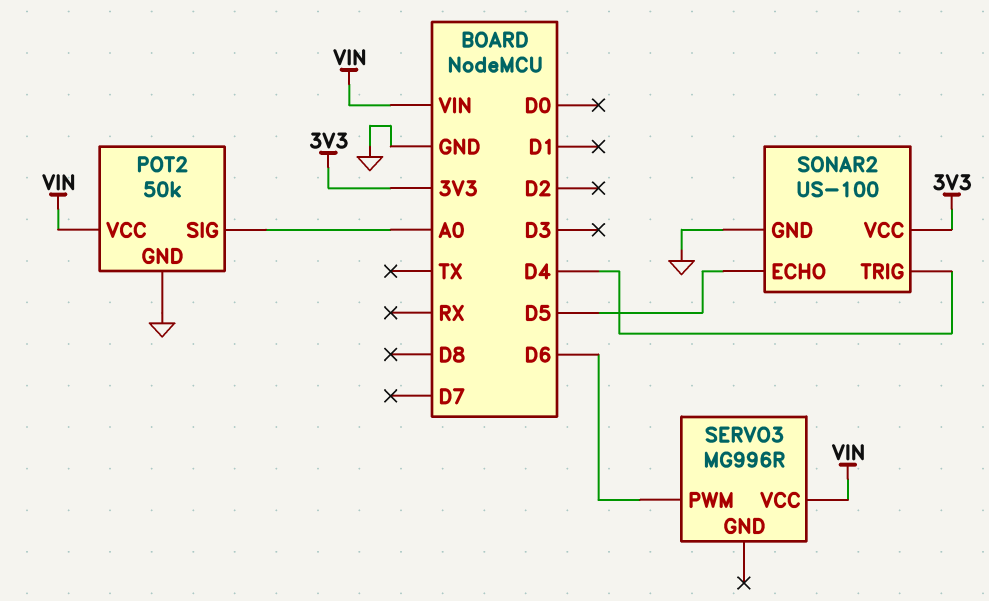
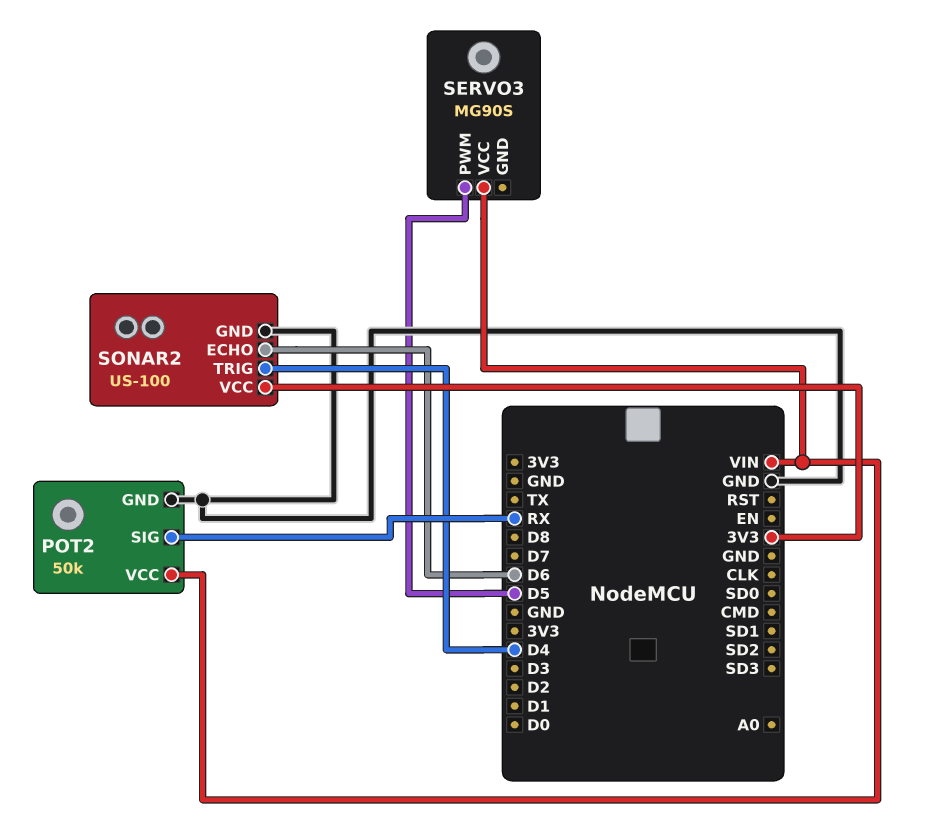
POT2 pin SIG: A0 -> RX
SERVO3: MG996R -> MG90S
SERVO3 pin PWM: D6 -> D5
SONAR2 pin ECHO: D5 -> D6

